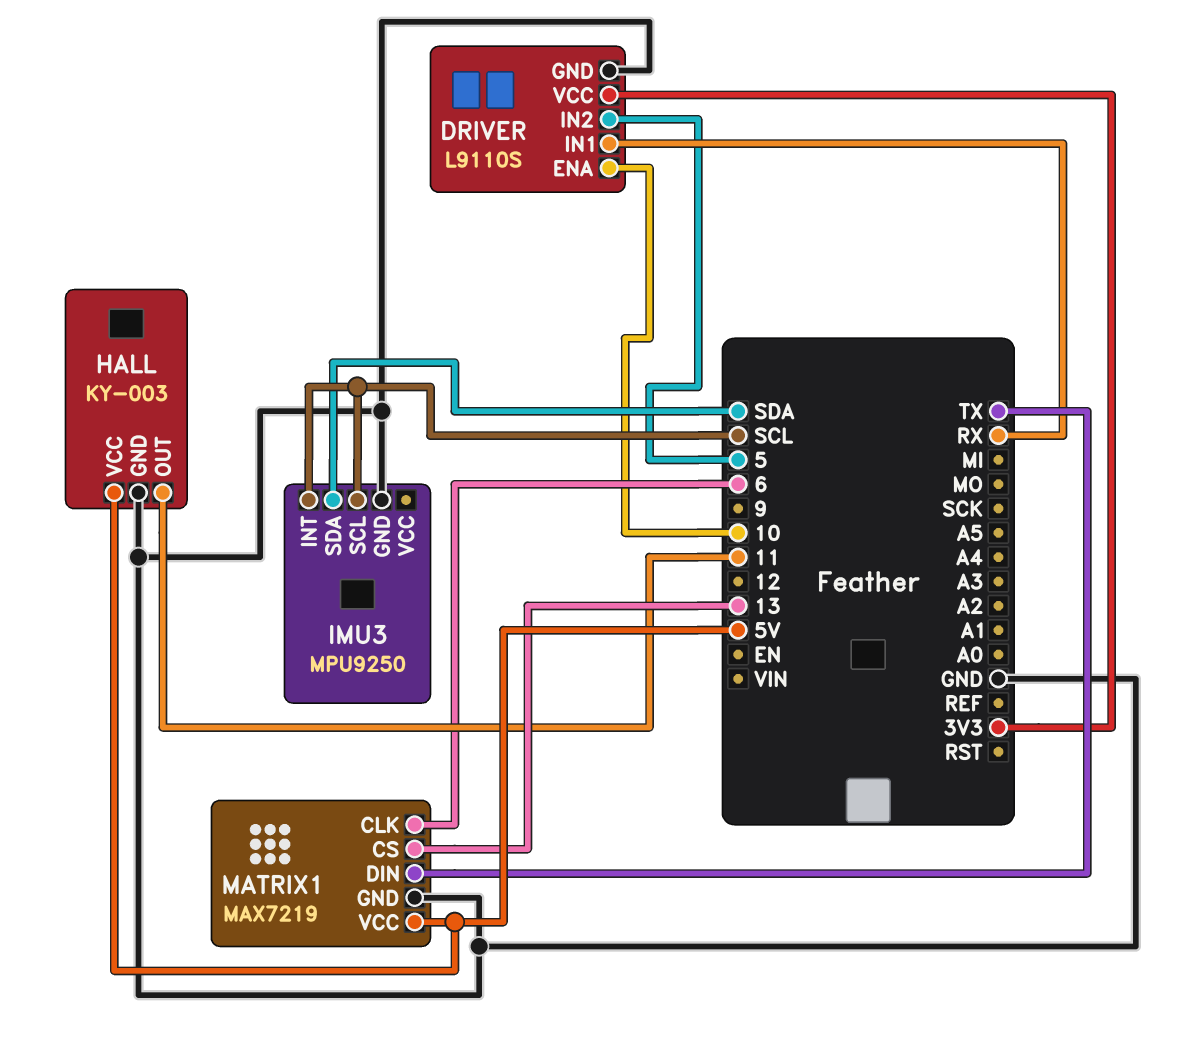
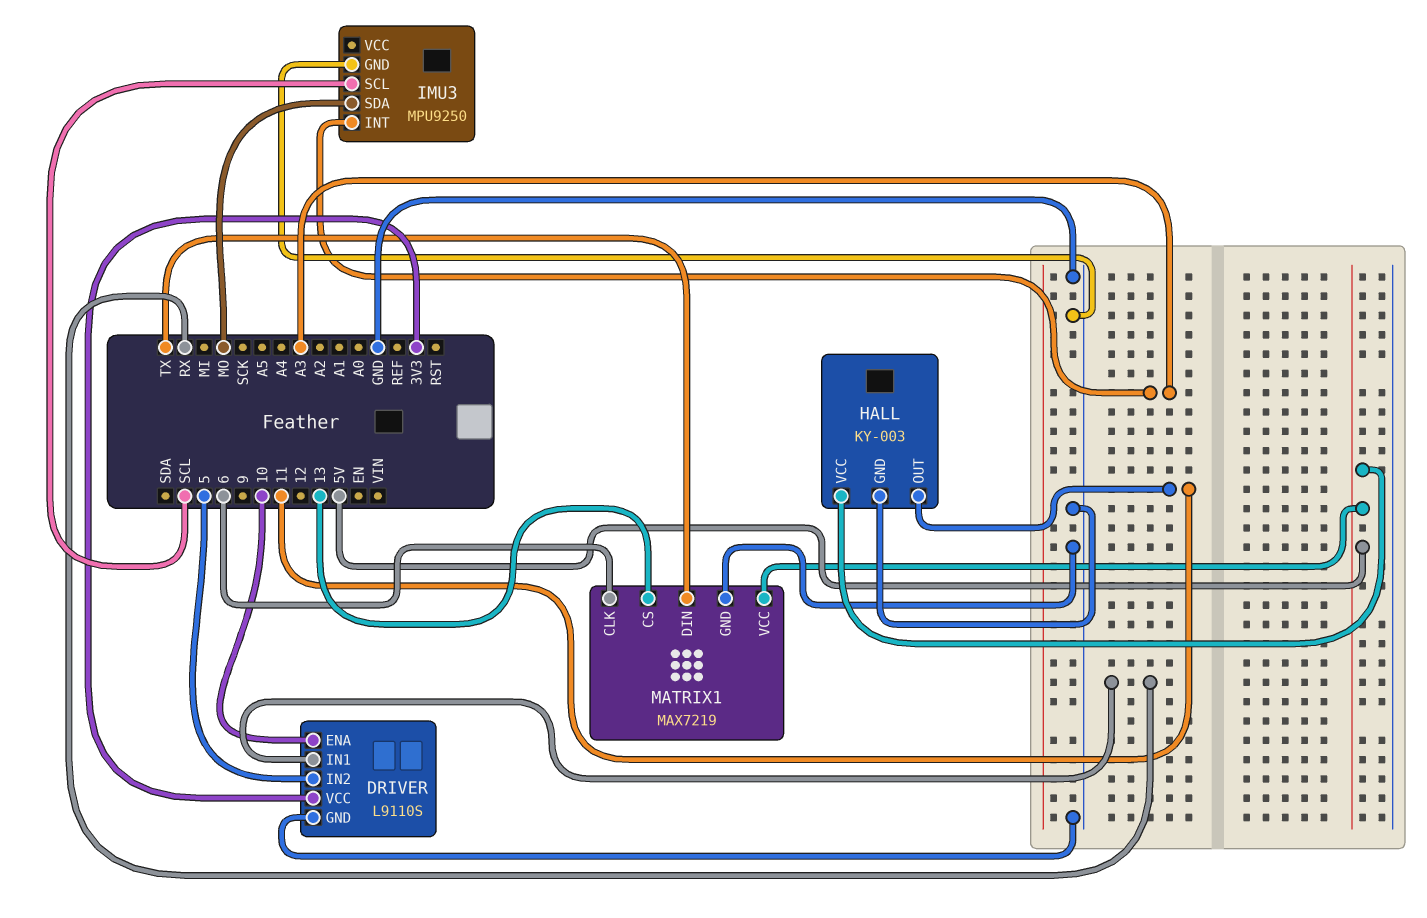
IMU3 pin INT: SCL -> A3
IMU3 pin SDA: SDA -> MO

